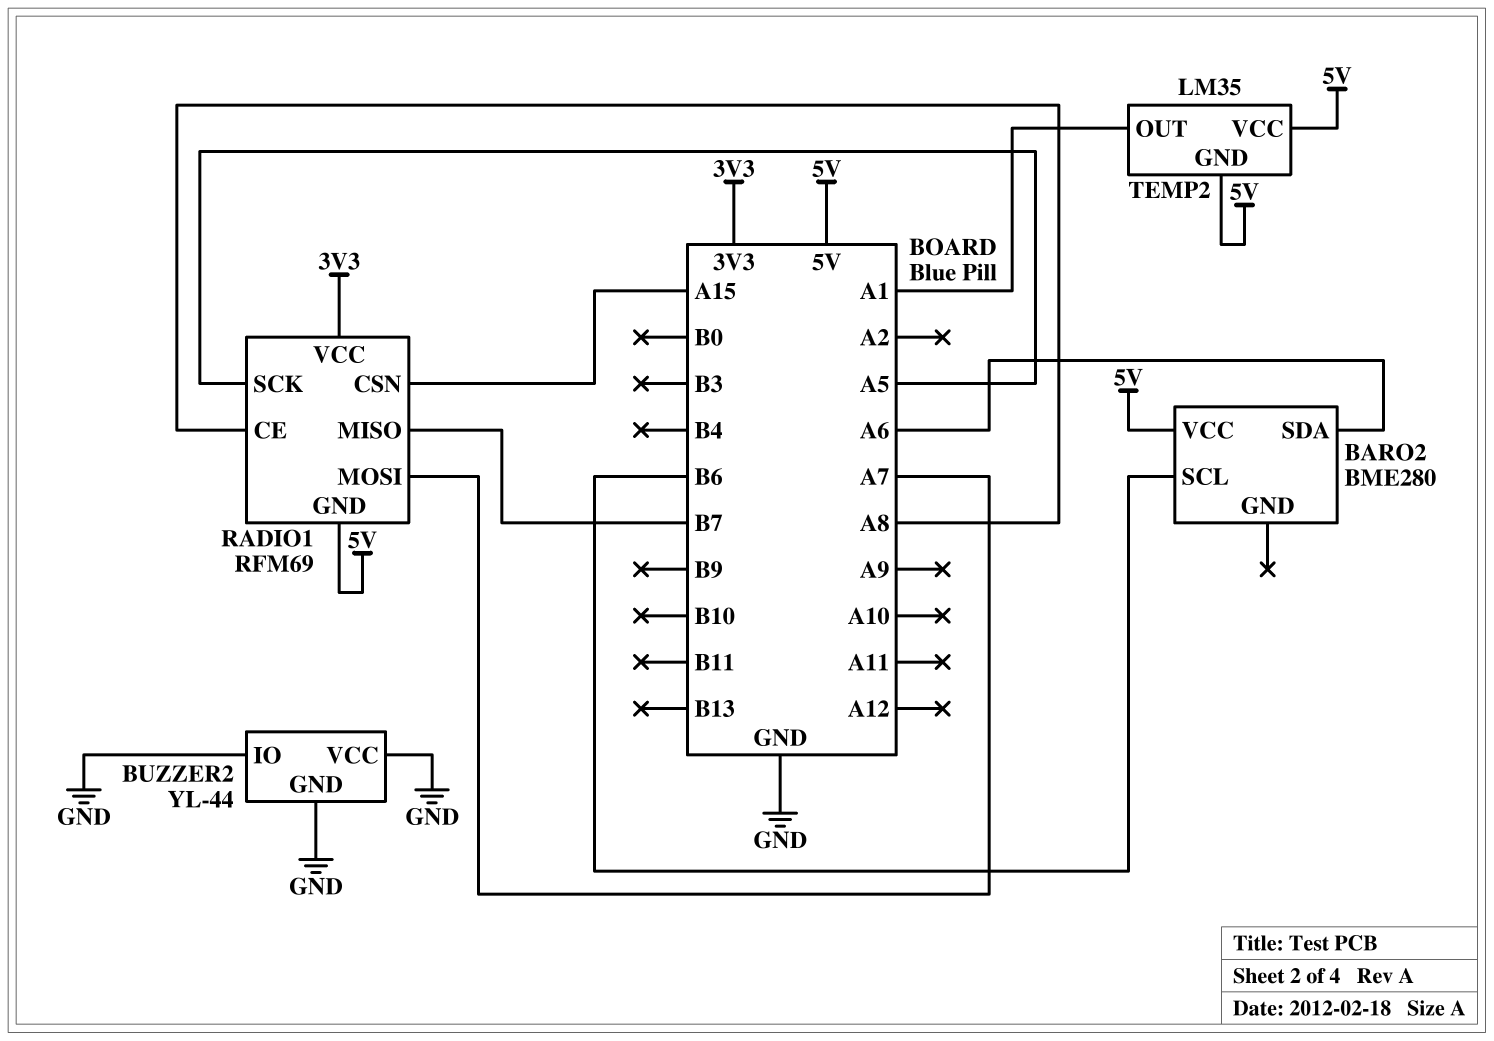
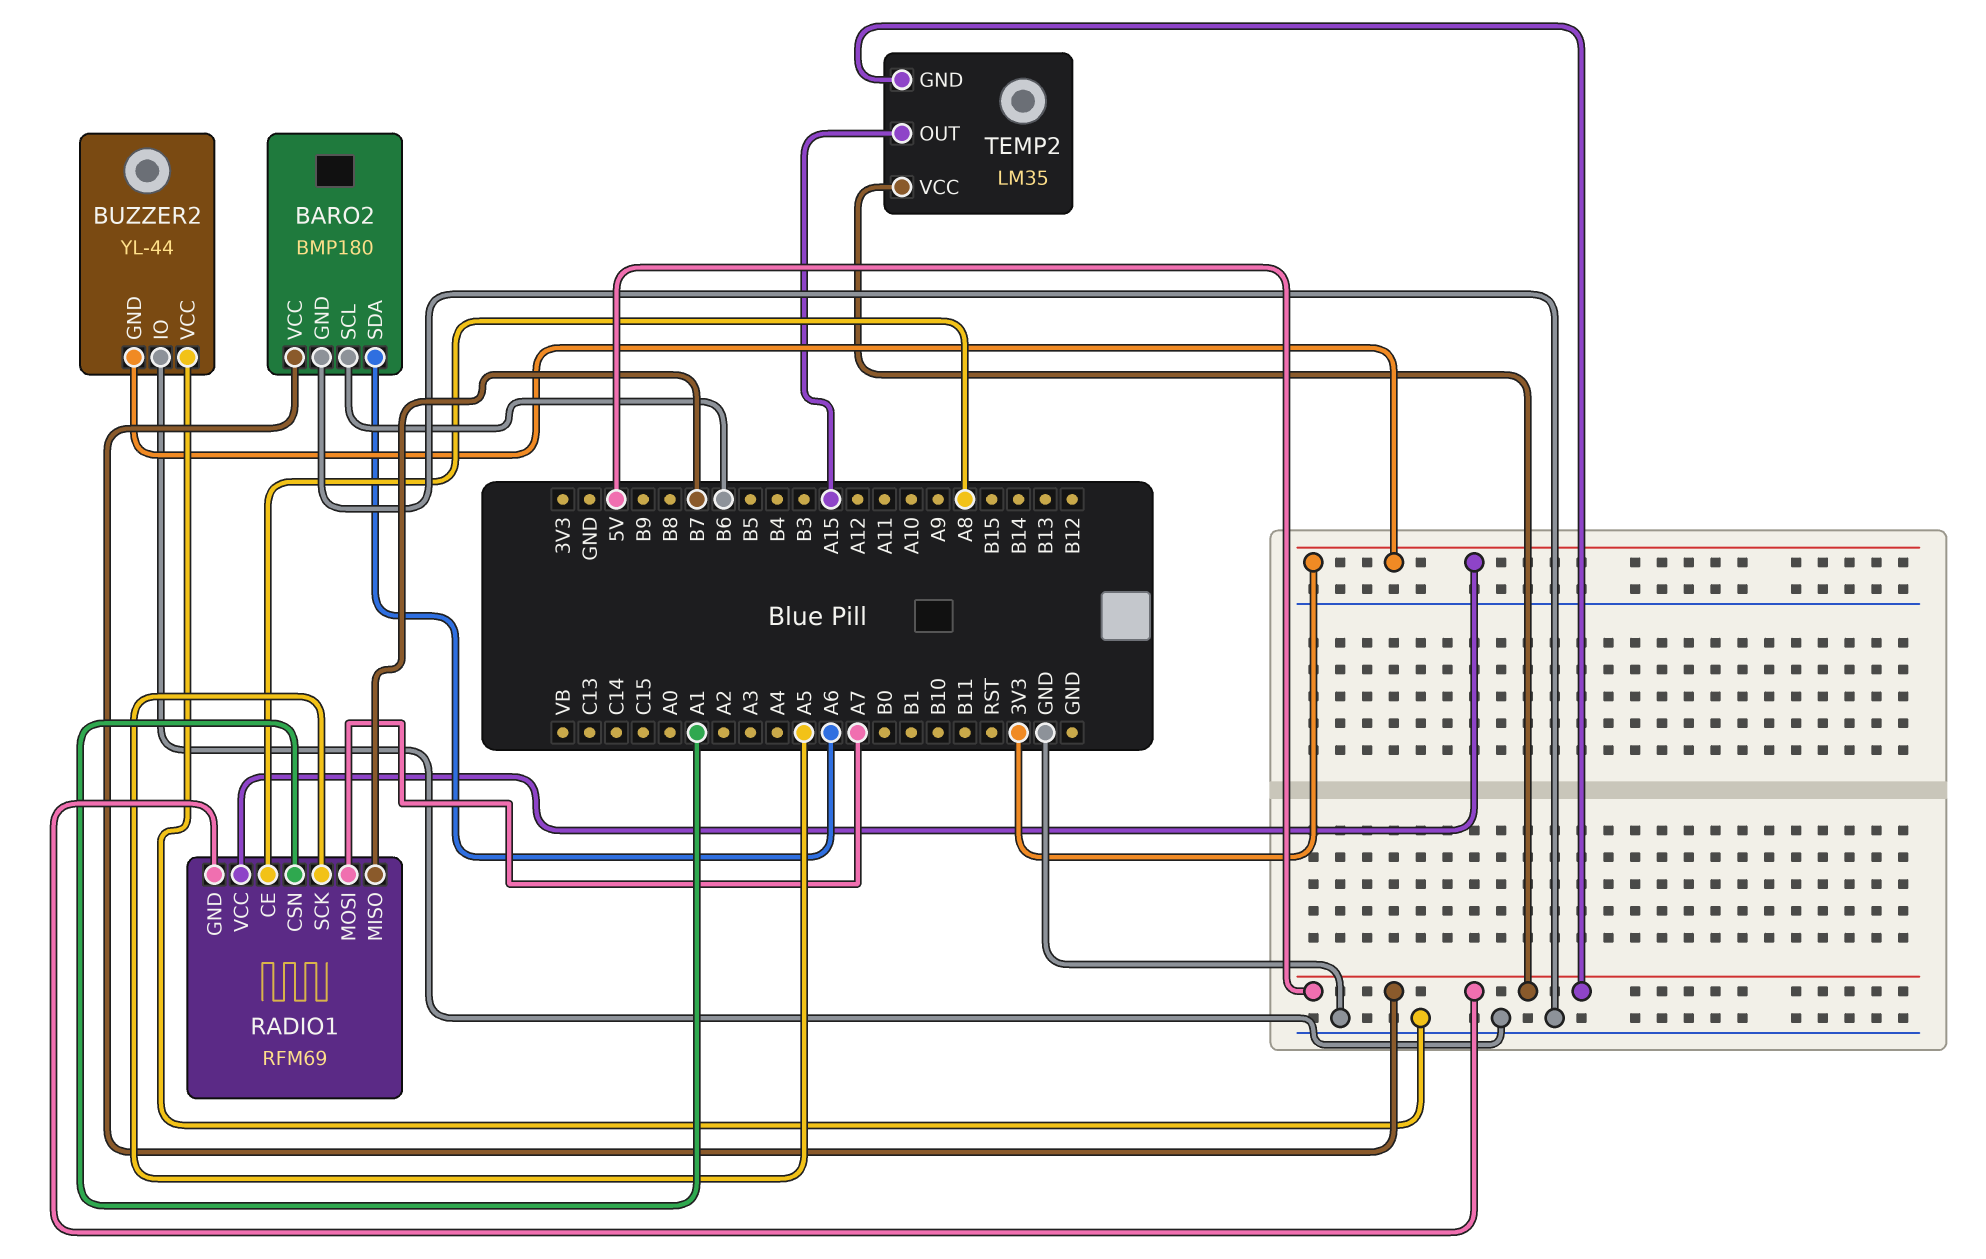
BARO2: BME280 -> BMP180
BARO2 pin GND: none -> GND
BUZZER2 pin GND: GND -> 3V3
RADIO1 pin CSN: A15 -> A1
TEMP2 pin OUT: A1 -> A15

